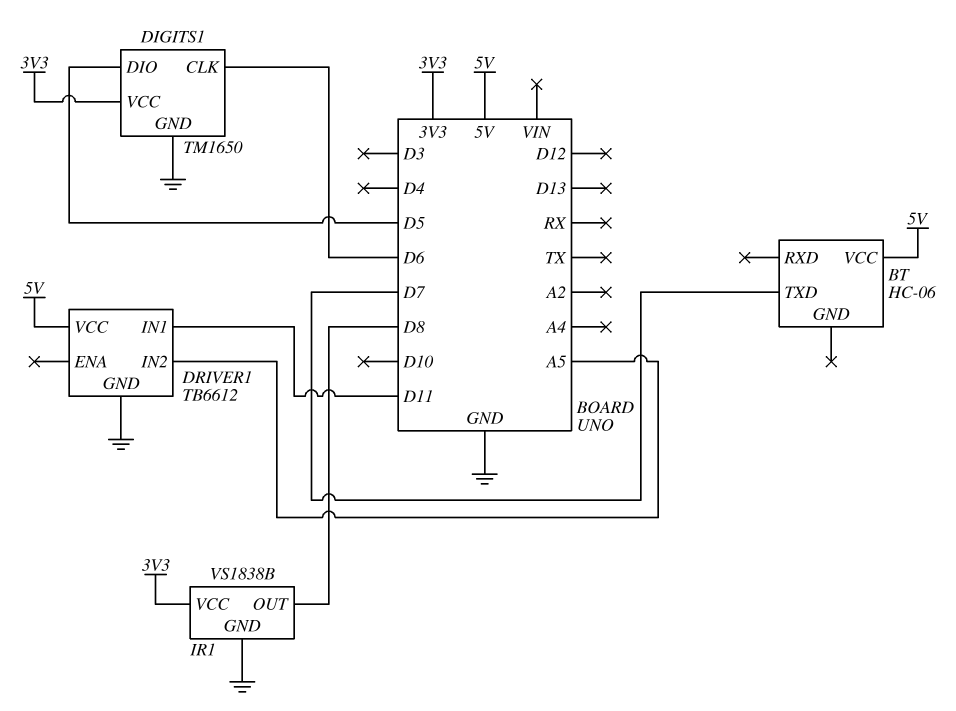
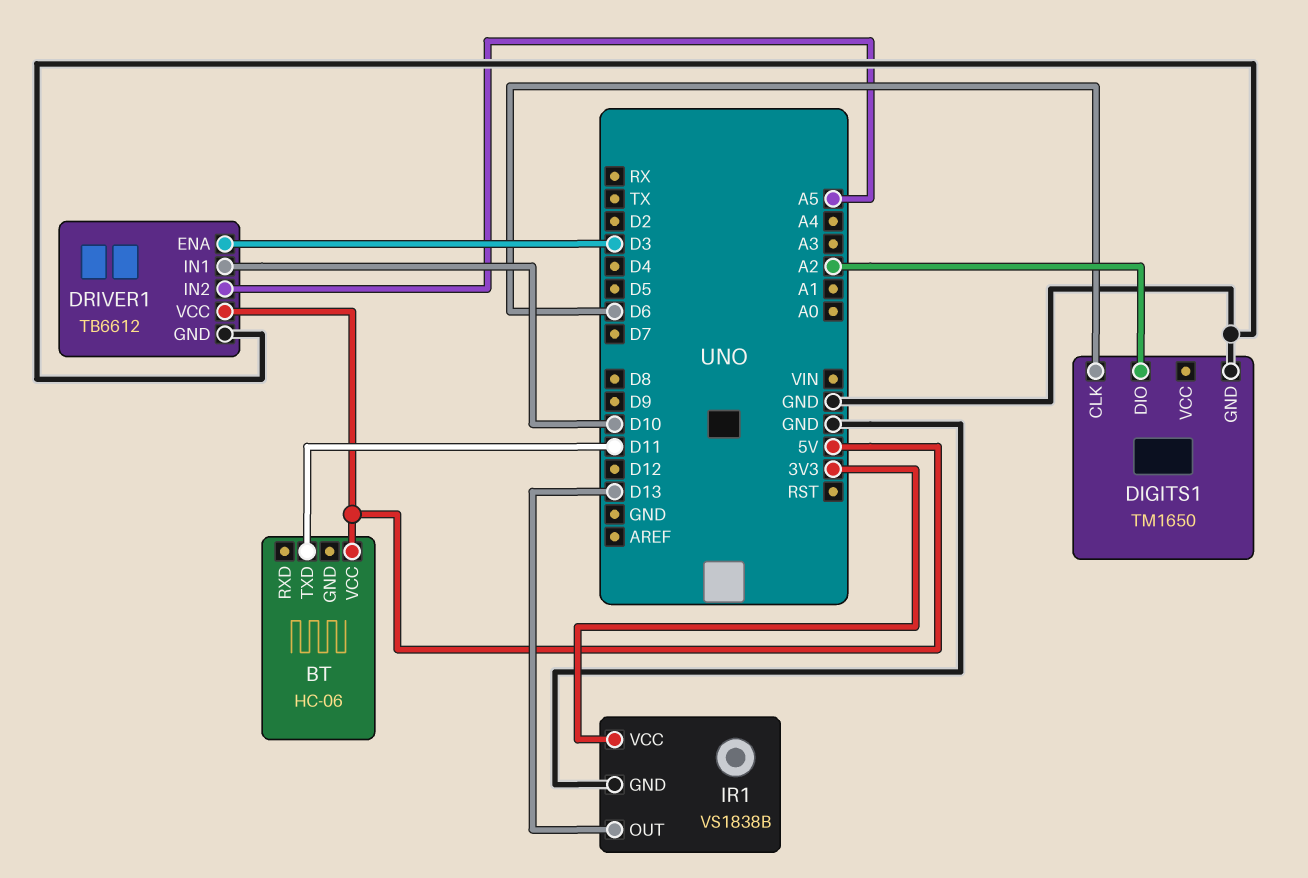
BT pin TXD: D7 -> D11
DIGITS1 pin DIO: D5 -> A2
DIGITS1 pin VCC: 3V3 -> none
DRIVER1 pin ENA: none -> D3
DRIVER1 pin IN1: D11 -> D10
IR1 pin OUT: D8 -> D13

